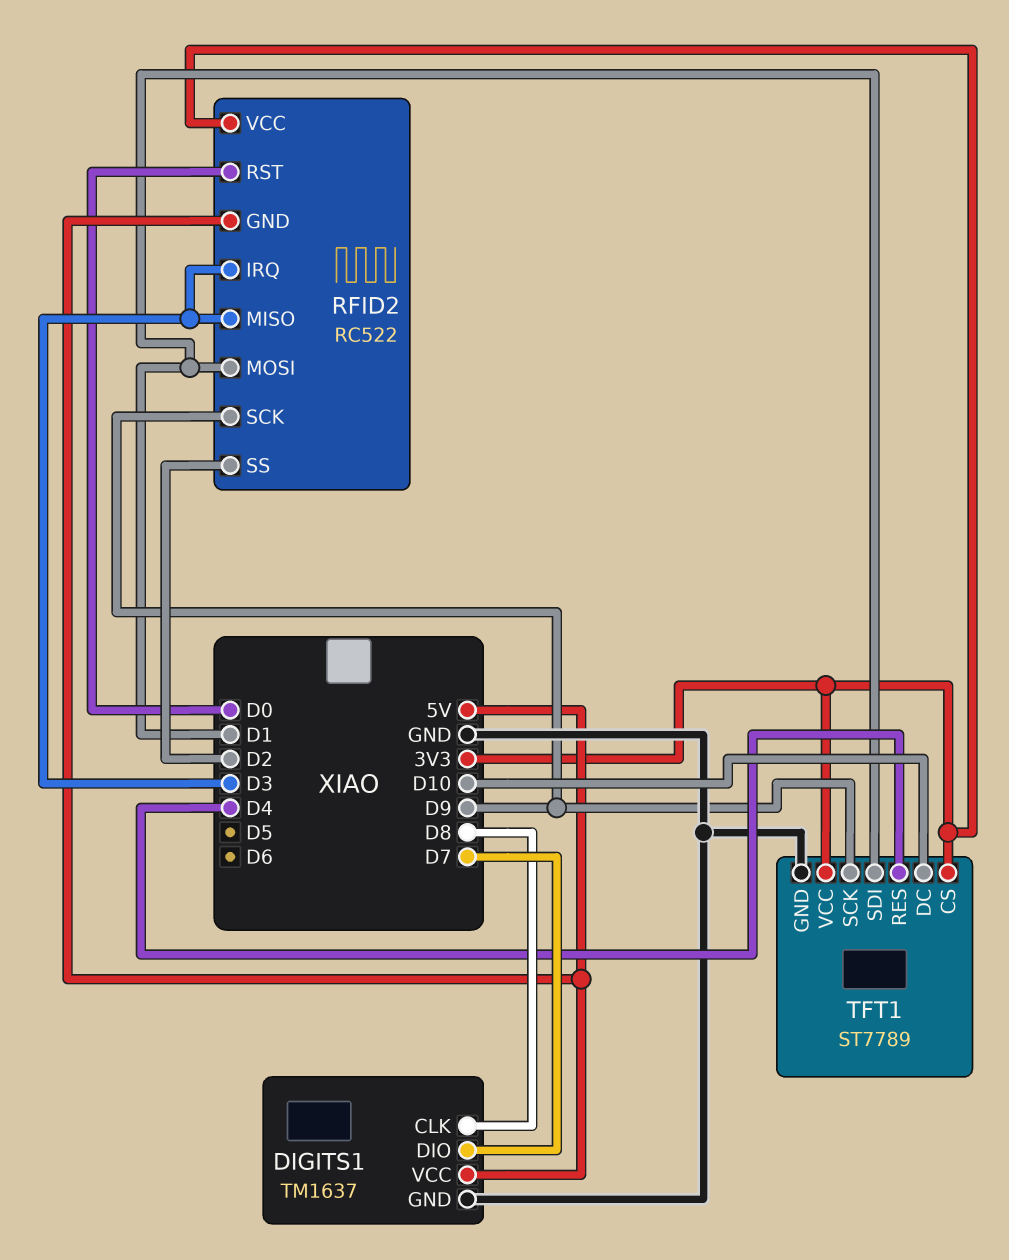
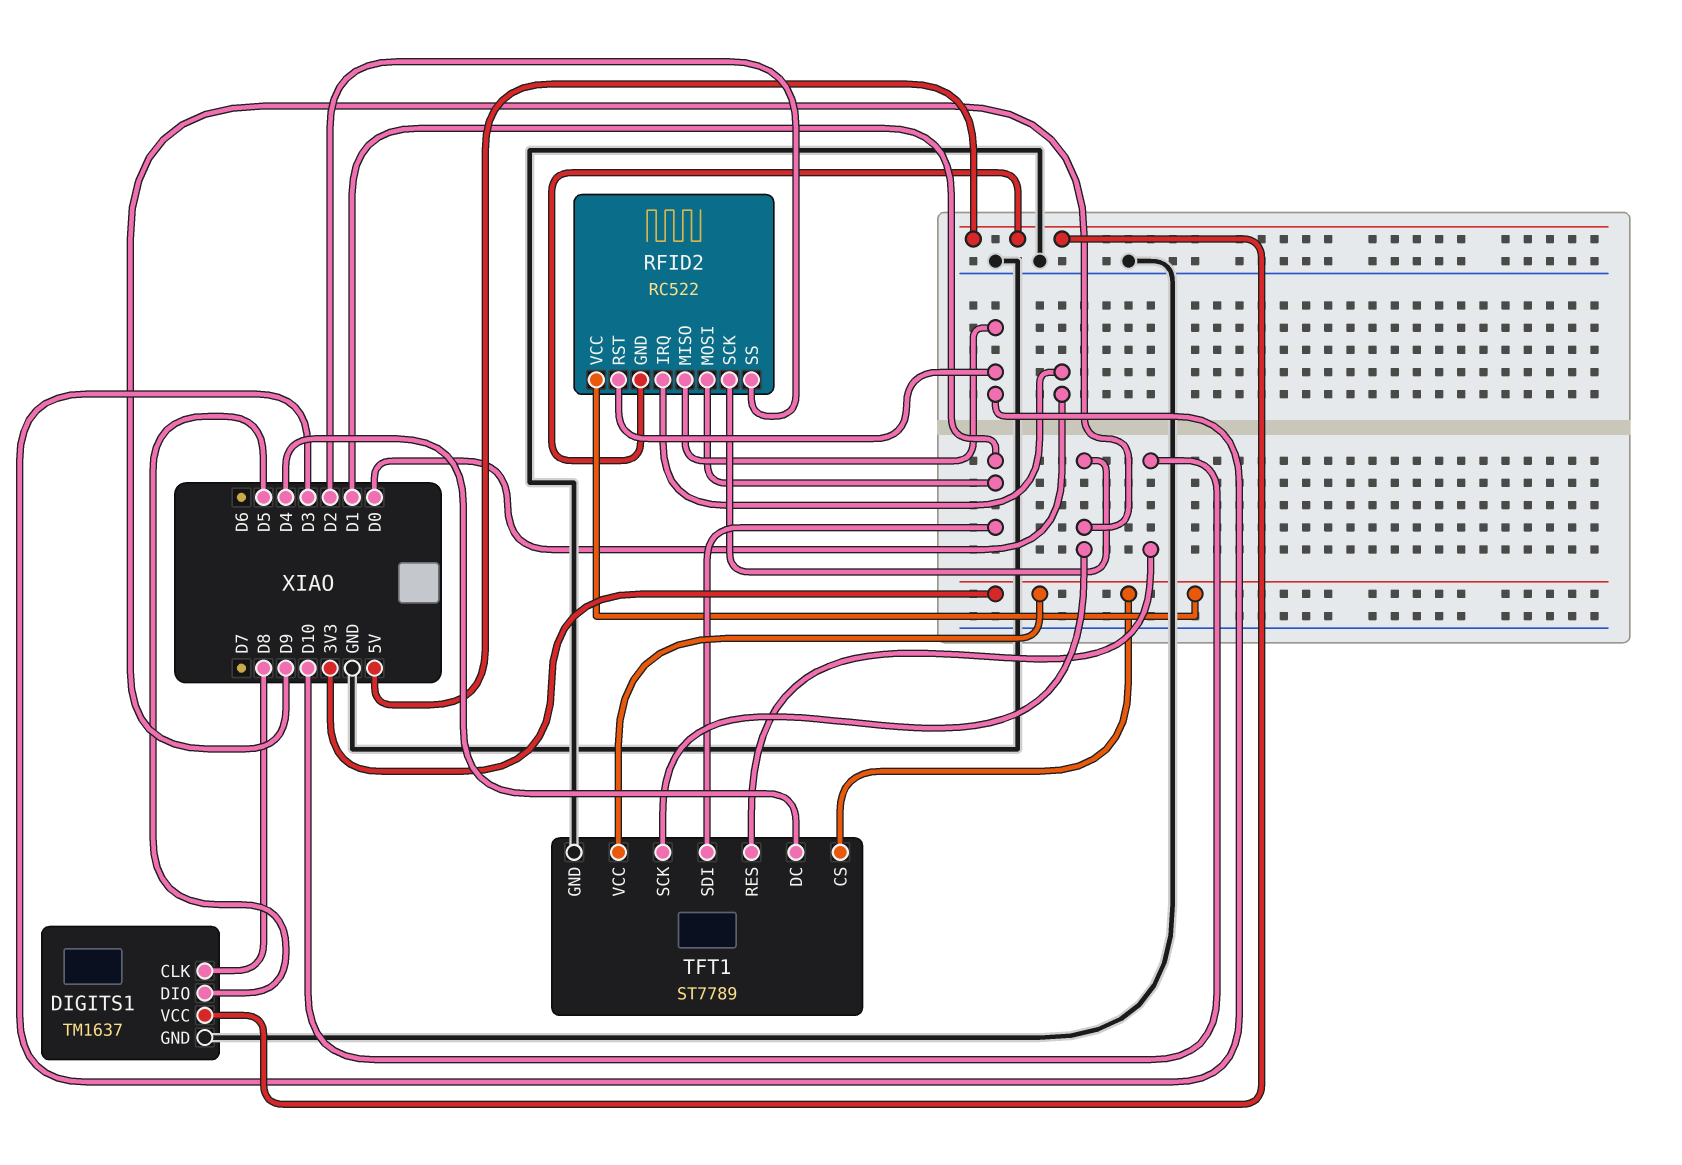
DIGITS1 pin DIO: D7 -> D5
RFID2 pin IRQ: D3 -> D0
RFID2 pin RST: D0 -> D3
TFT1 pin DC: D10 -> D4
TFT1 pin RES: D4 -> D10

